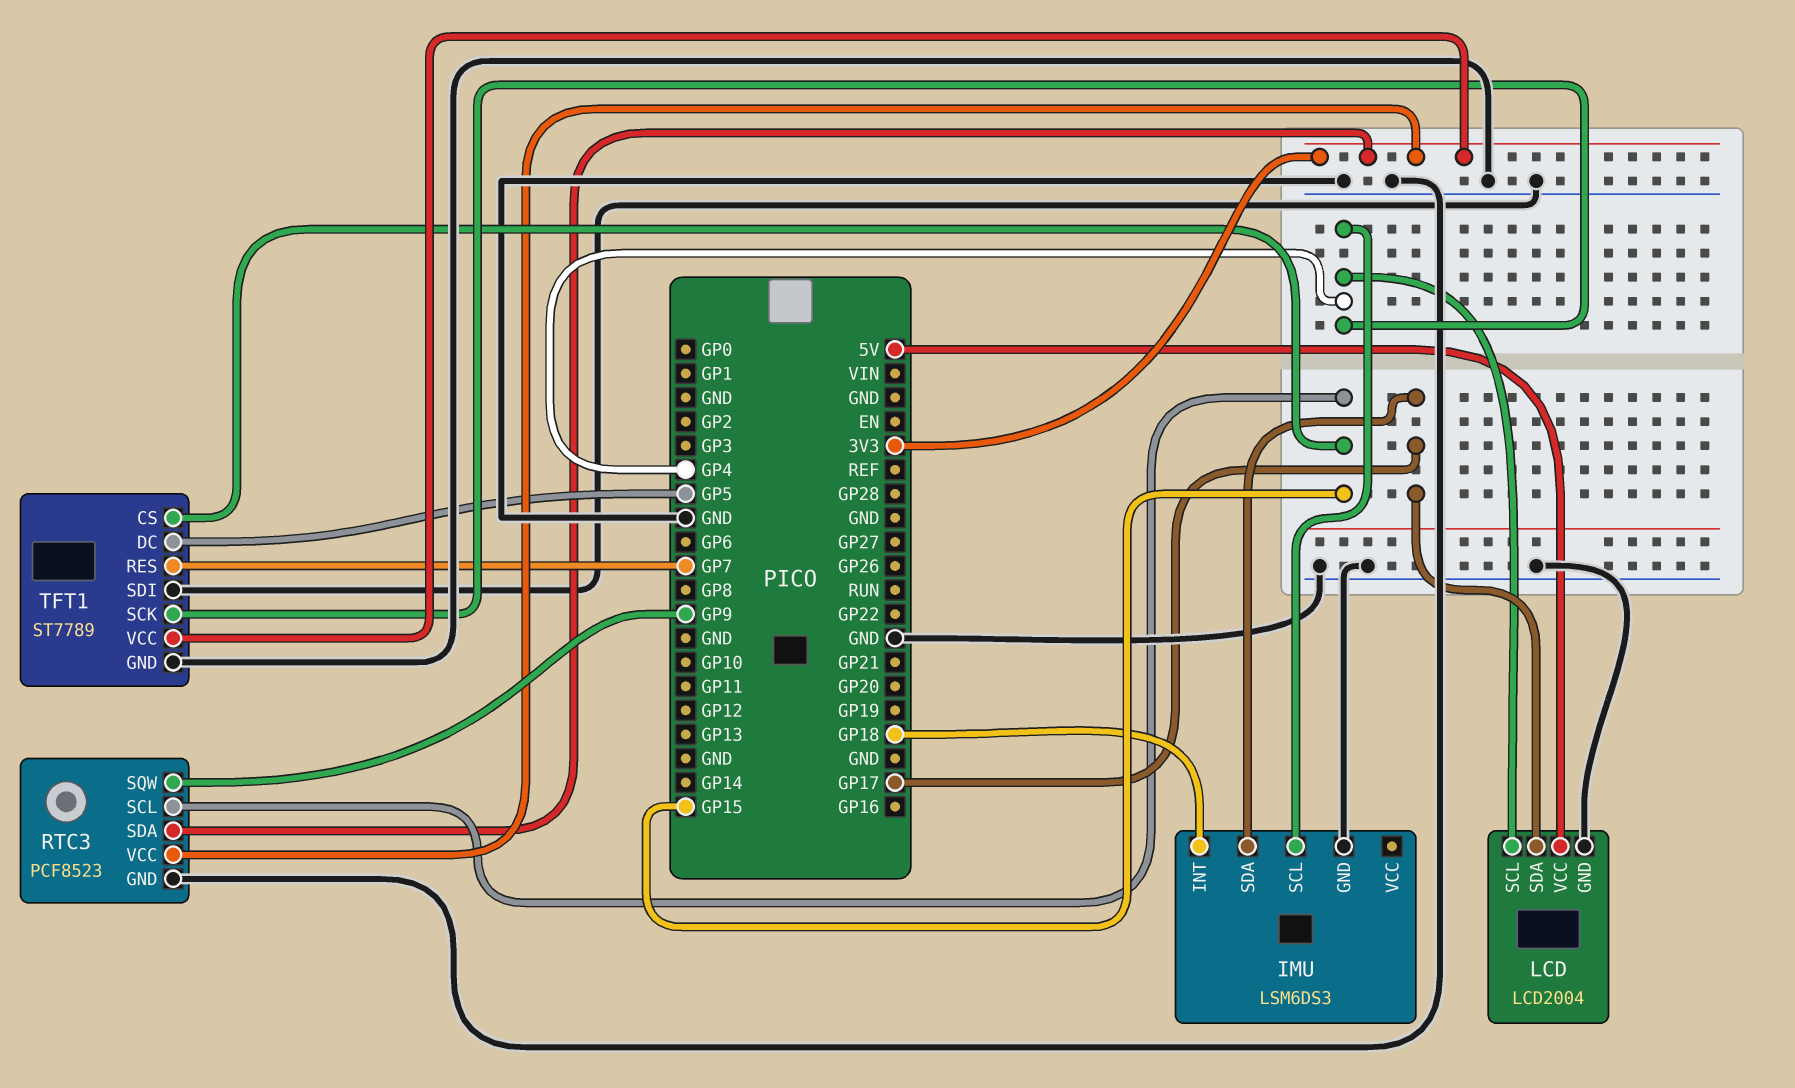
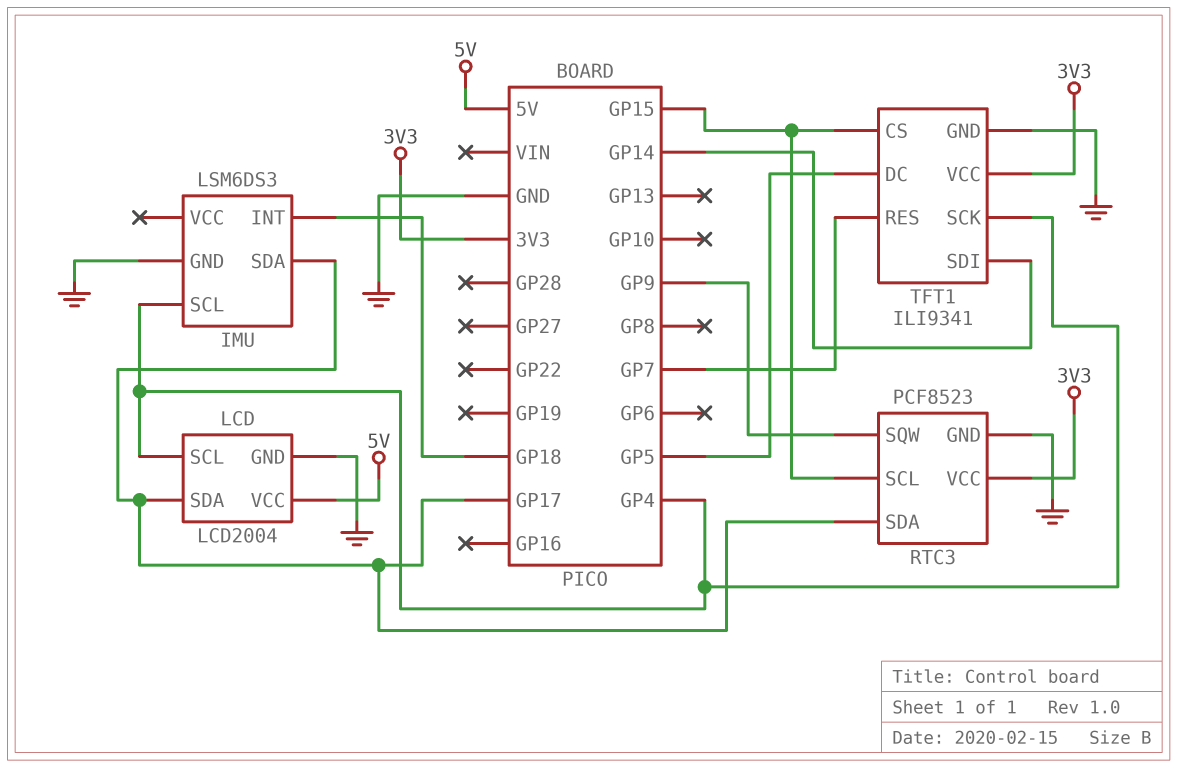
RTC3 pin SDA: 3V3 -> GP17
TFT1: ST7789 -> ILI9341
TFT1 pin SDI: GND -> GP14

